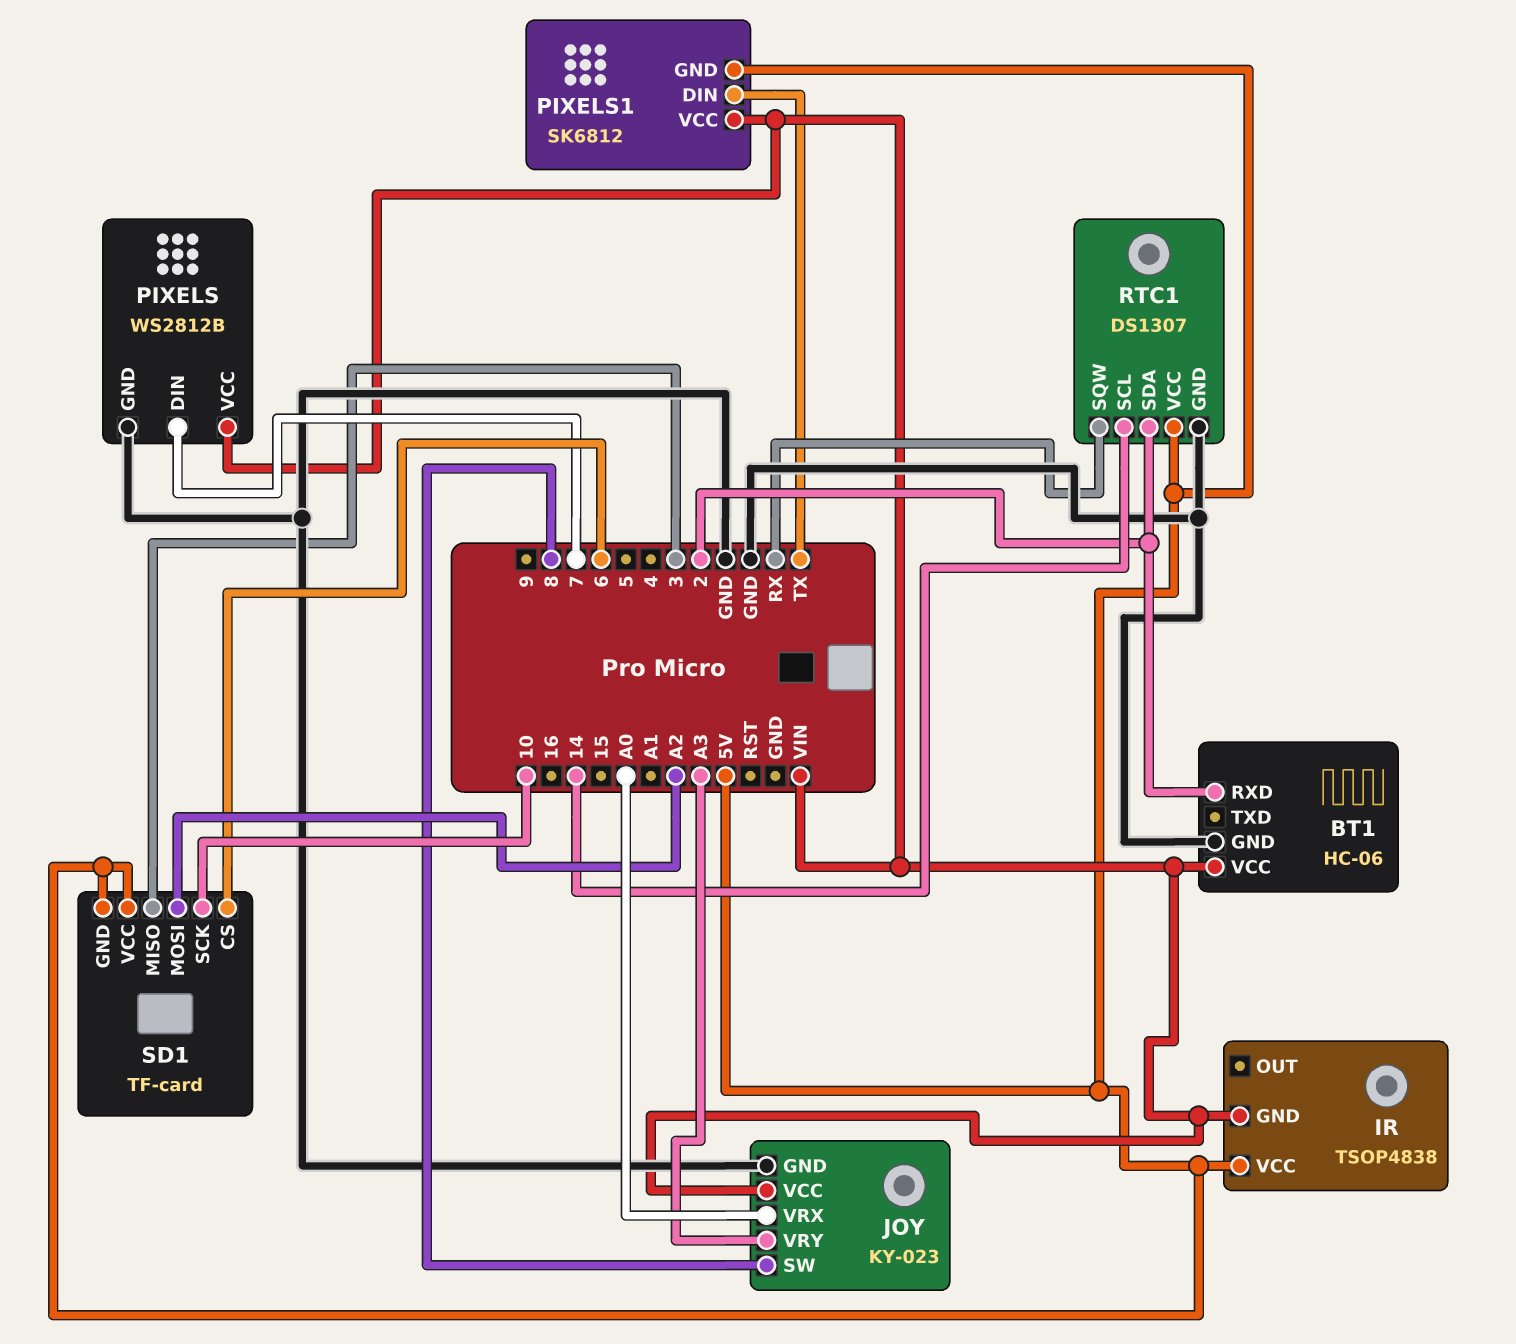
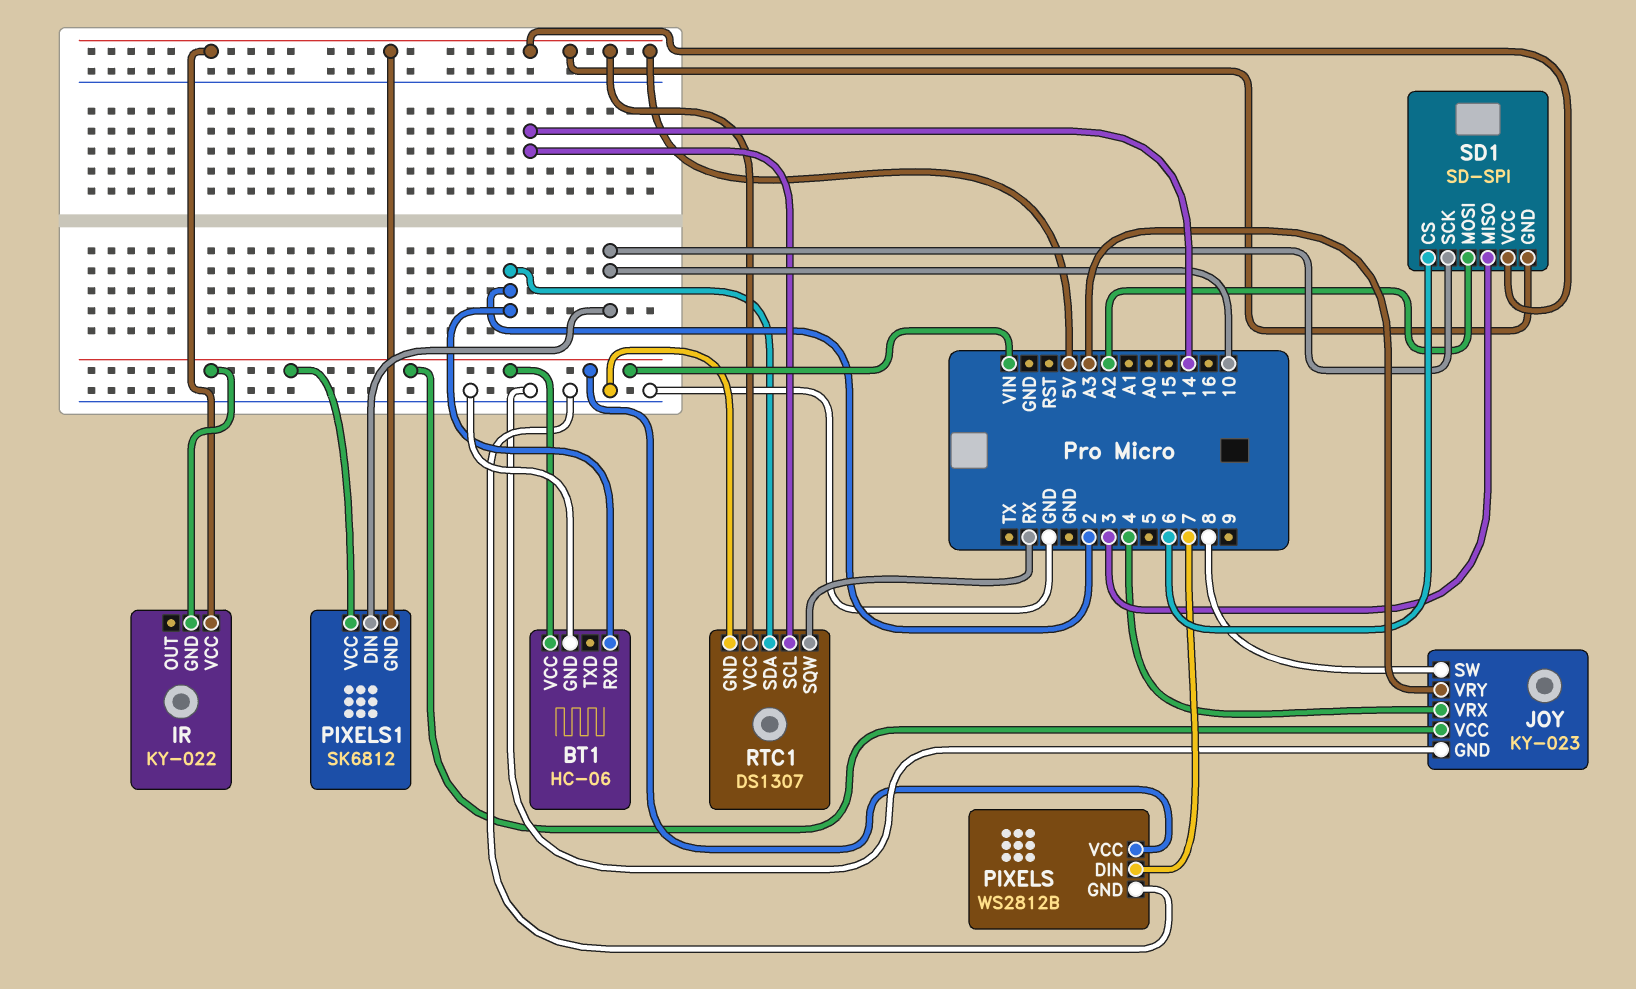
IR: TSOP4838 -> KY-022
JOY pin VRX: A0 -> 4
PIXELS1 pin DIN: TX -> 10
SD1: TF-card -> SD-SPI

